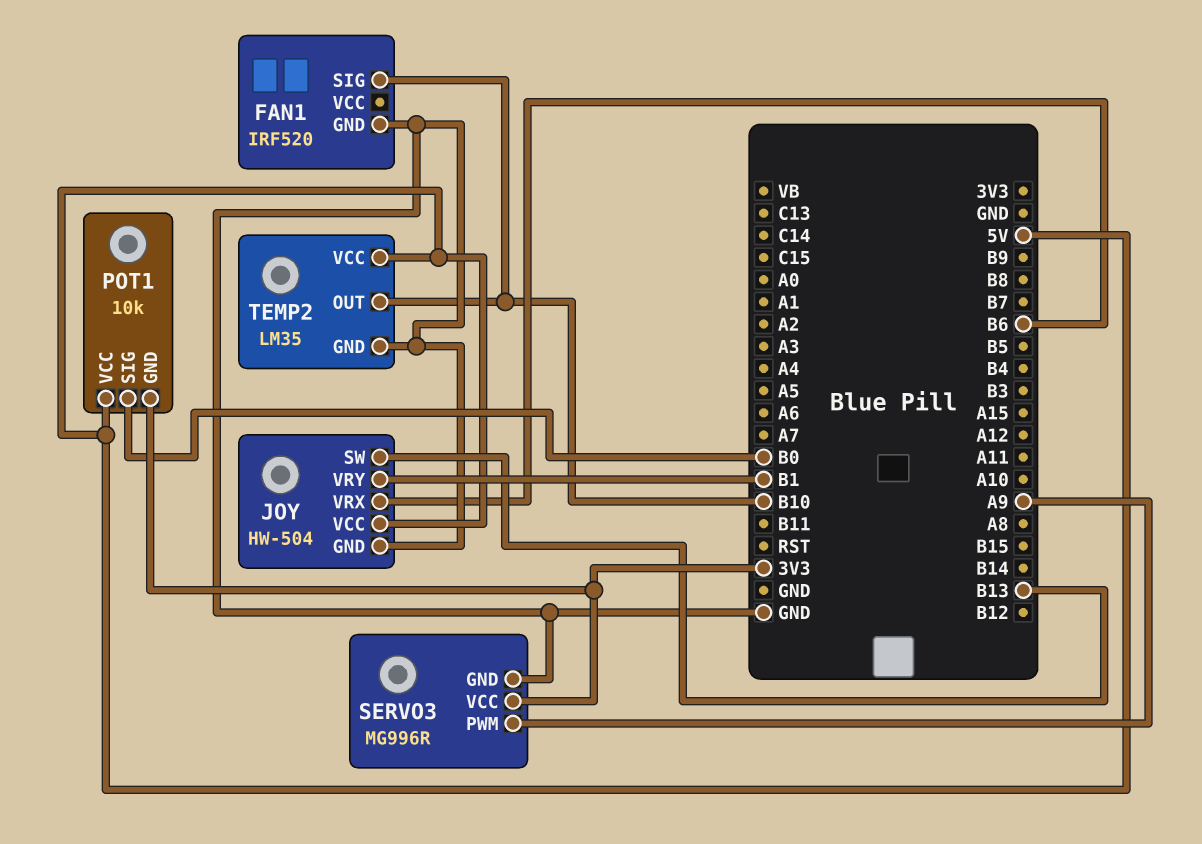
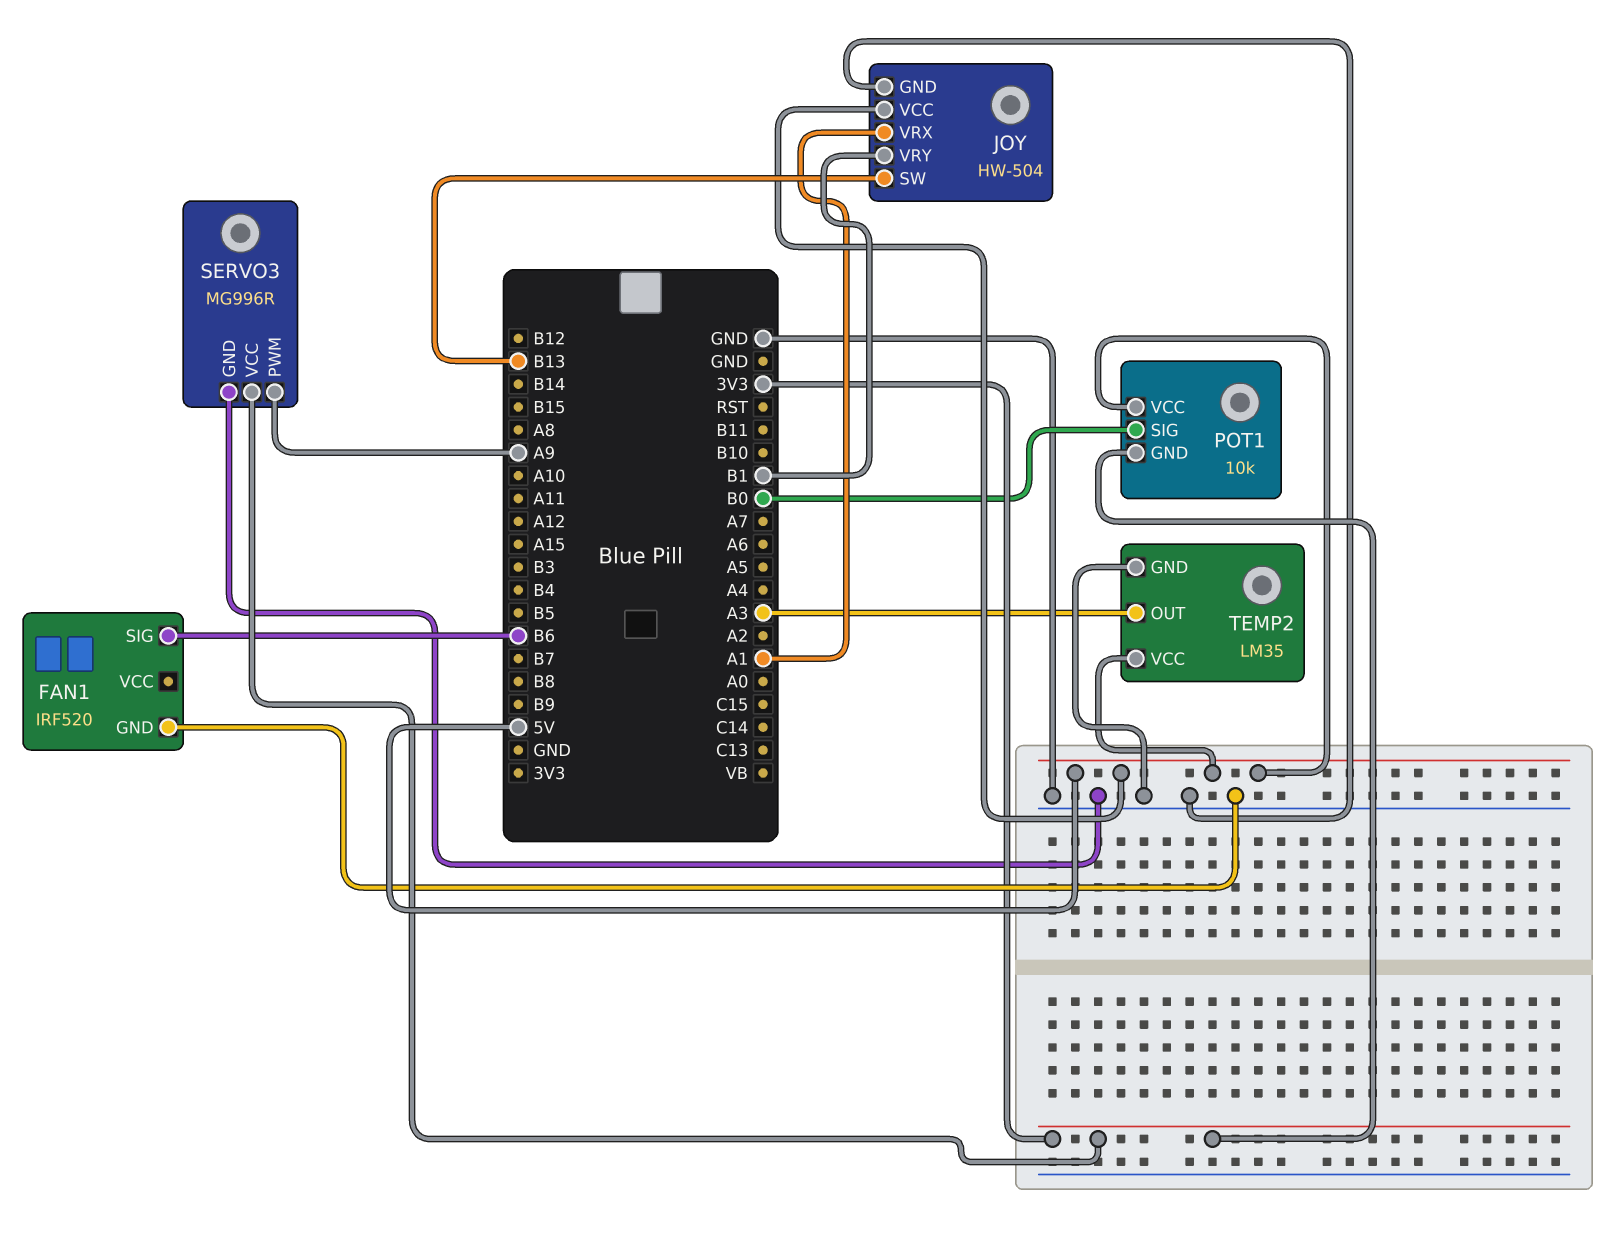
FAN1 pin SIG: B10 -> B6
JOY pin VRX: B6 -> A1
TEMP2 pin OUT: B10 -> A3

